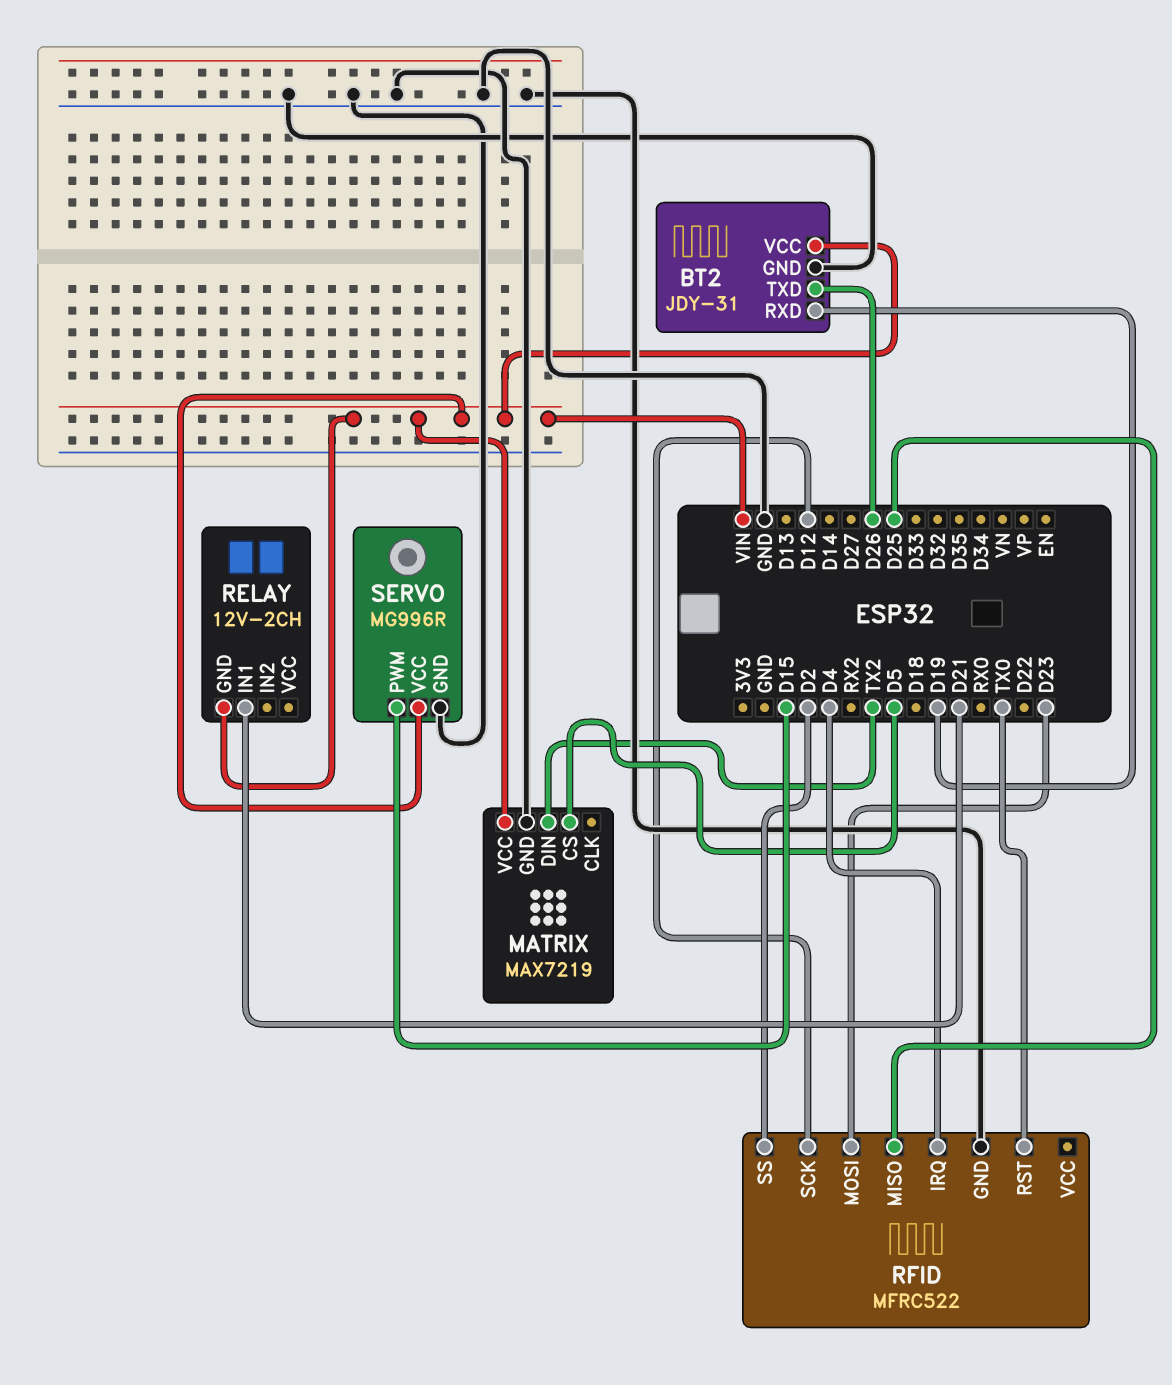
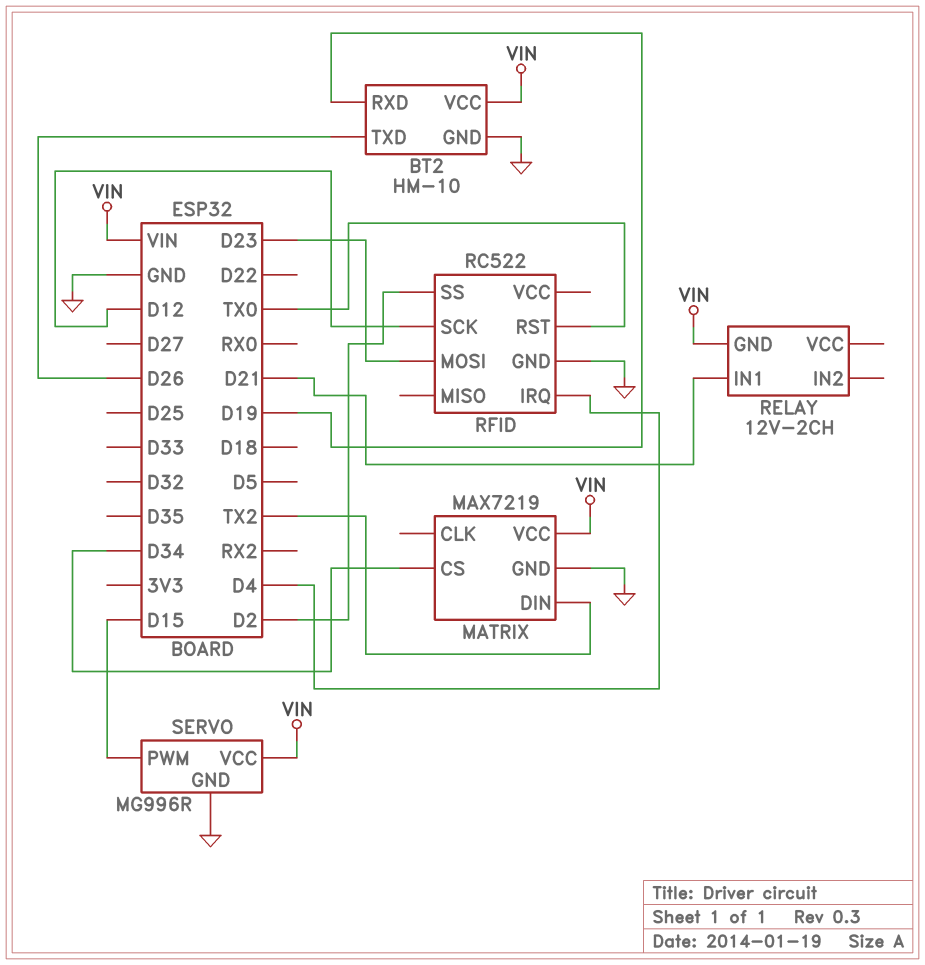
BT2: JDY-31 -> HM-10
MATRIX pin CS: D5 -> D34
RFID: MFRC522 -> RC522
RFID pin MISO: D25 -> none

